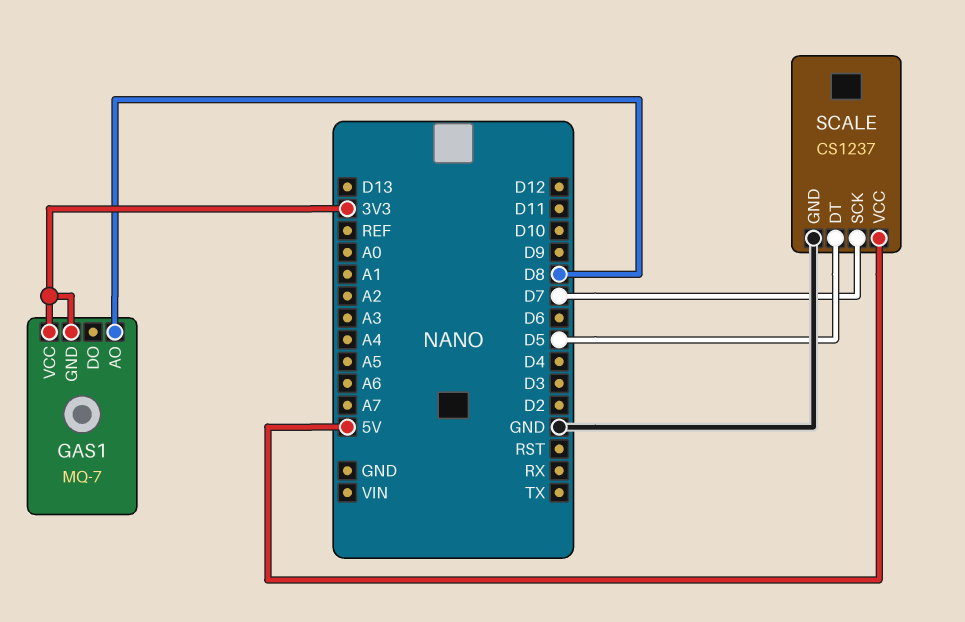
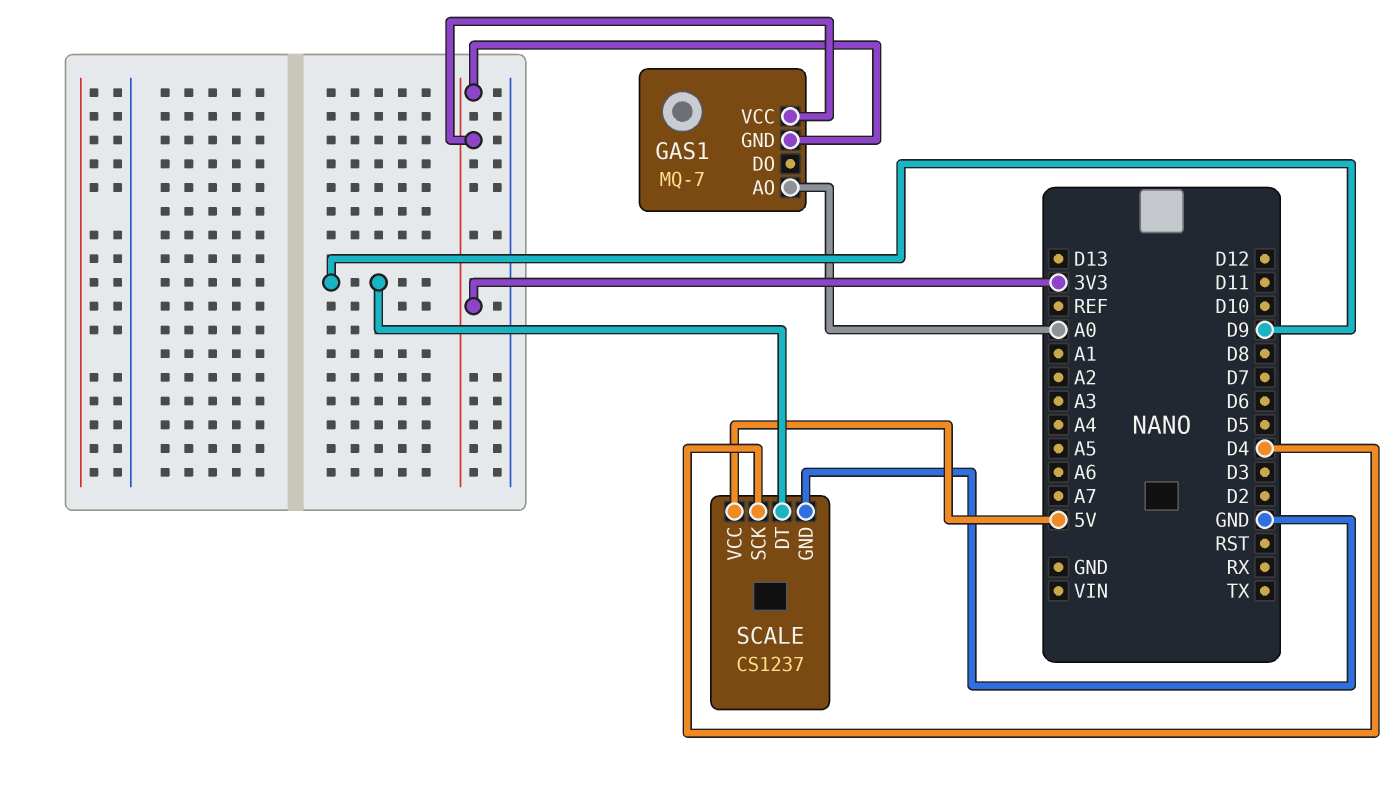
GAS1 pin AO: D8 -> A0
SCALE pin DT: D5 -> D9
SCALE pin SCK: D7 -> D4

